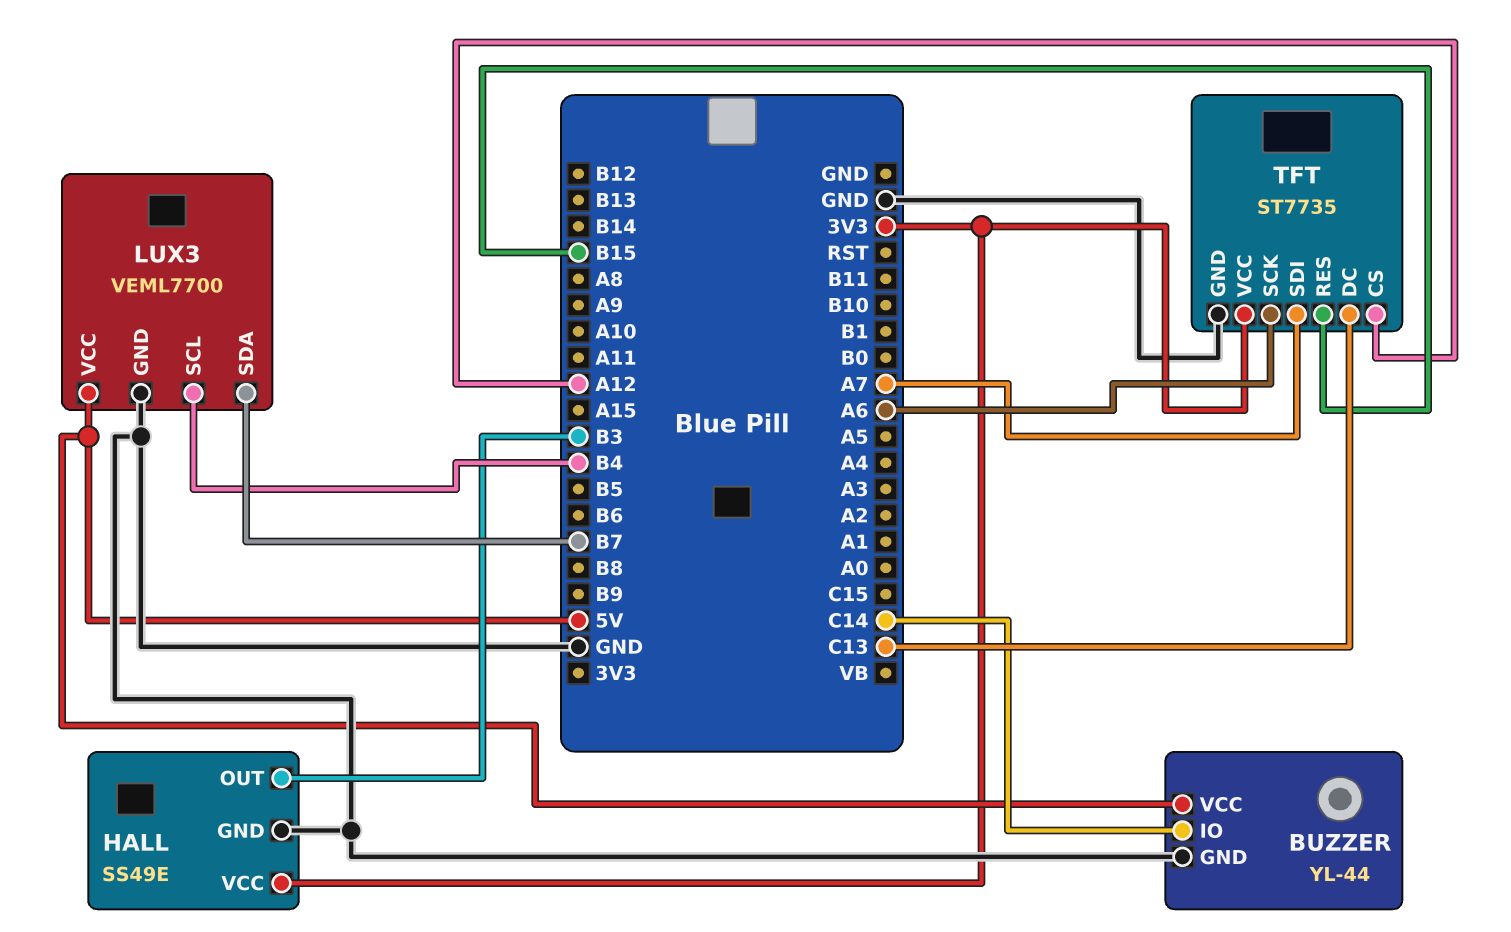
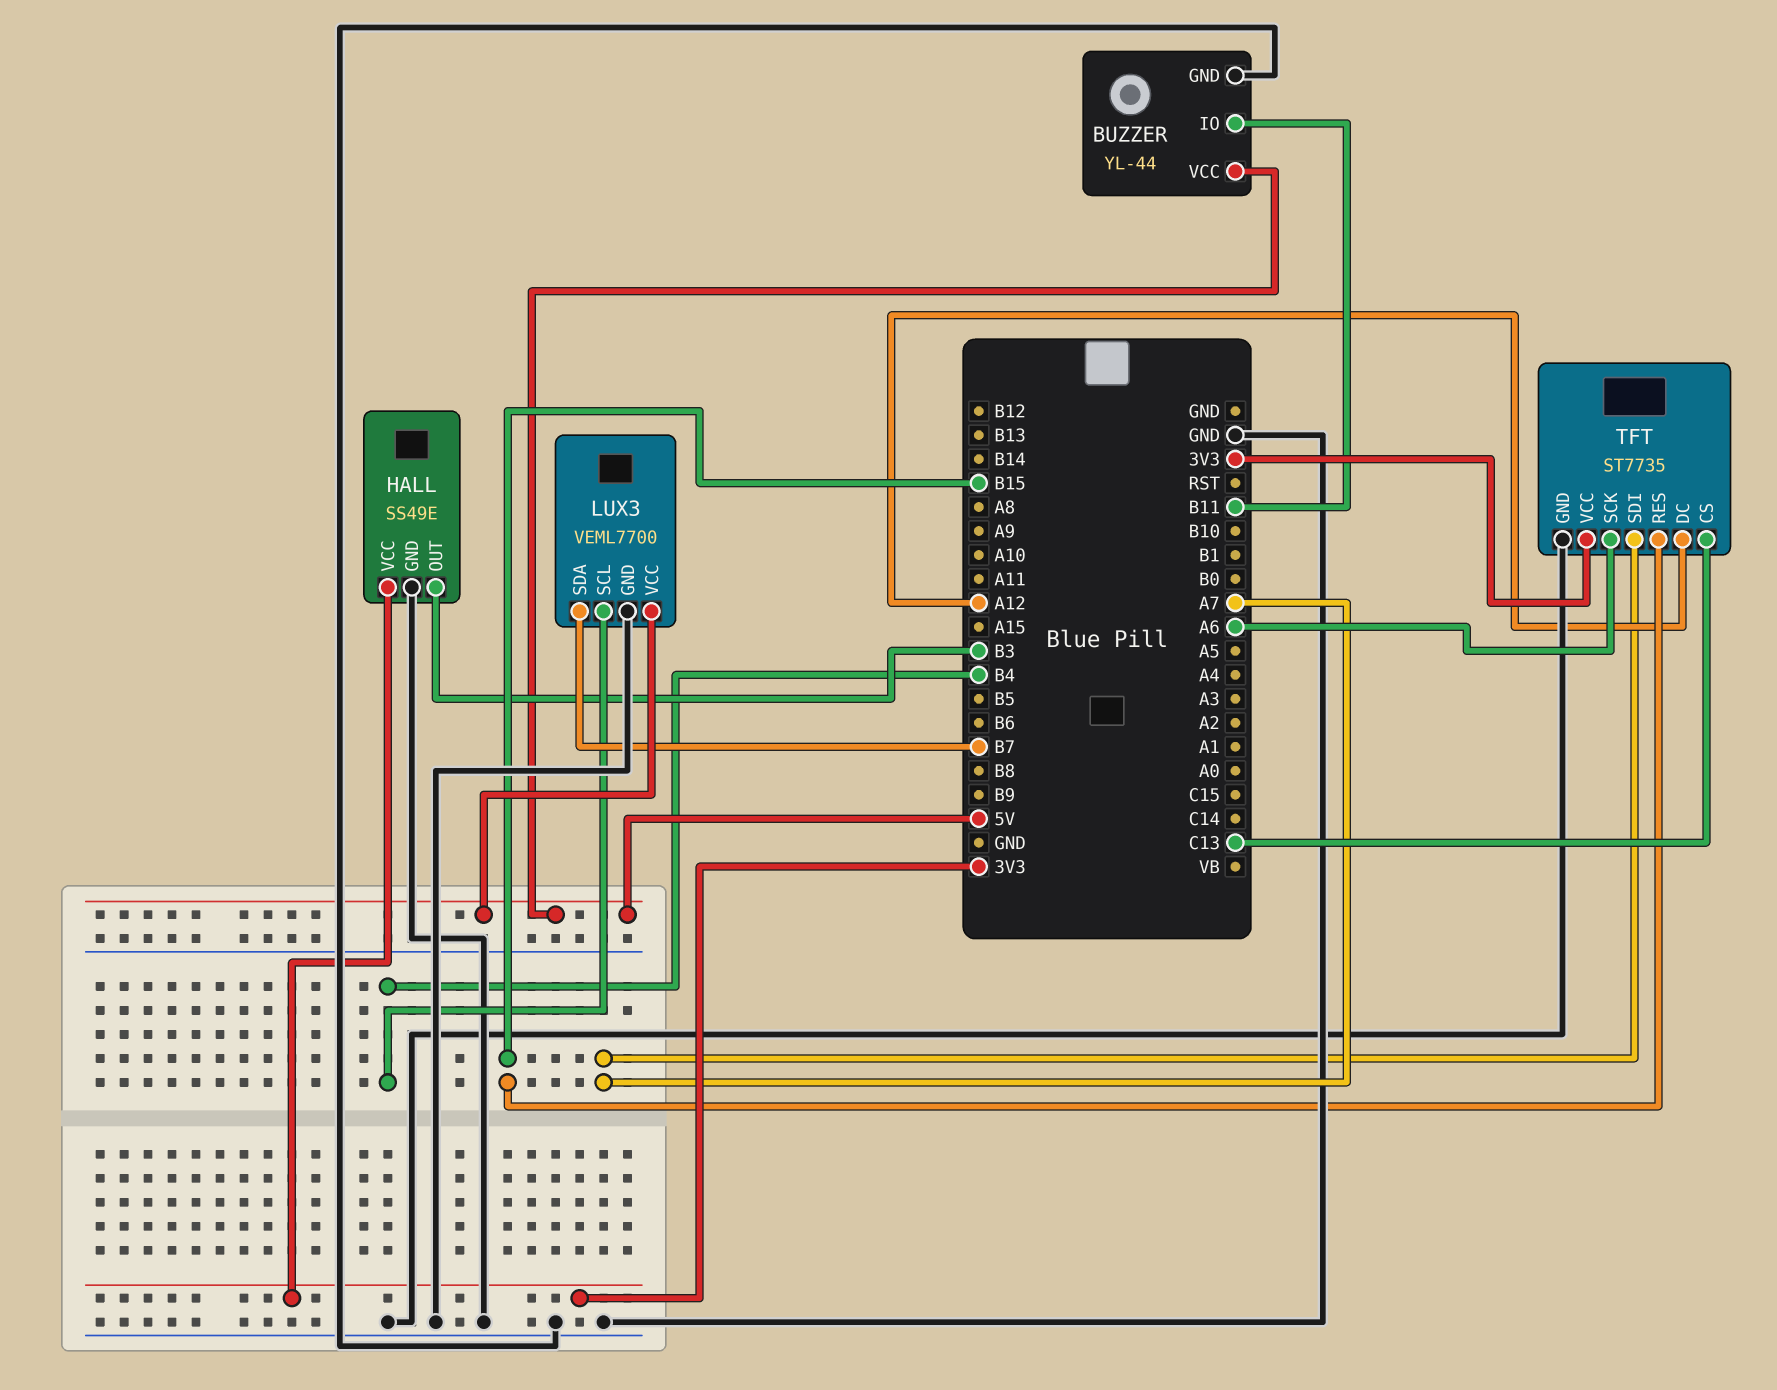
BUZZER pin IO: C14 -> B11
TFT pin CS: A12 -> C13
TFT pin DC: C13 -> A12

